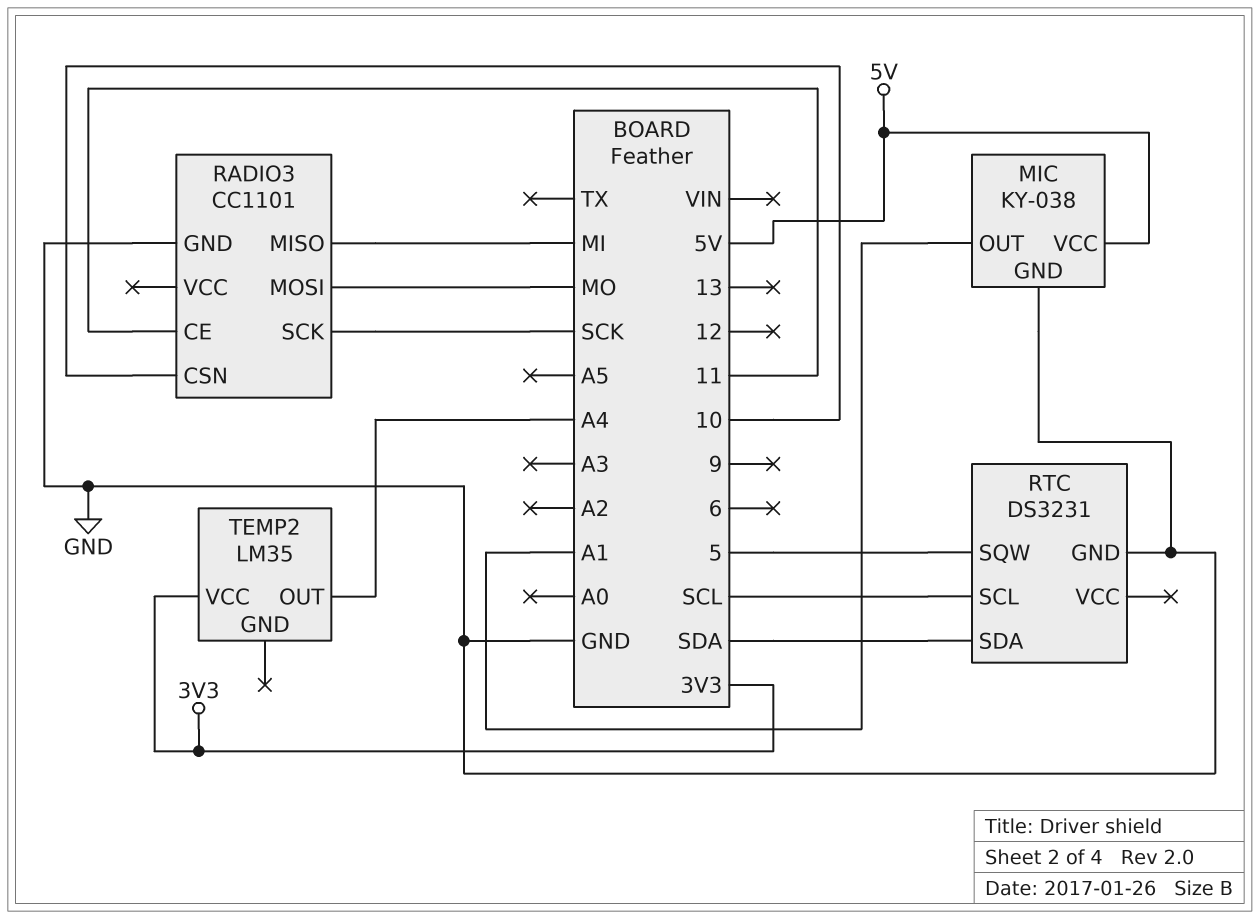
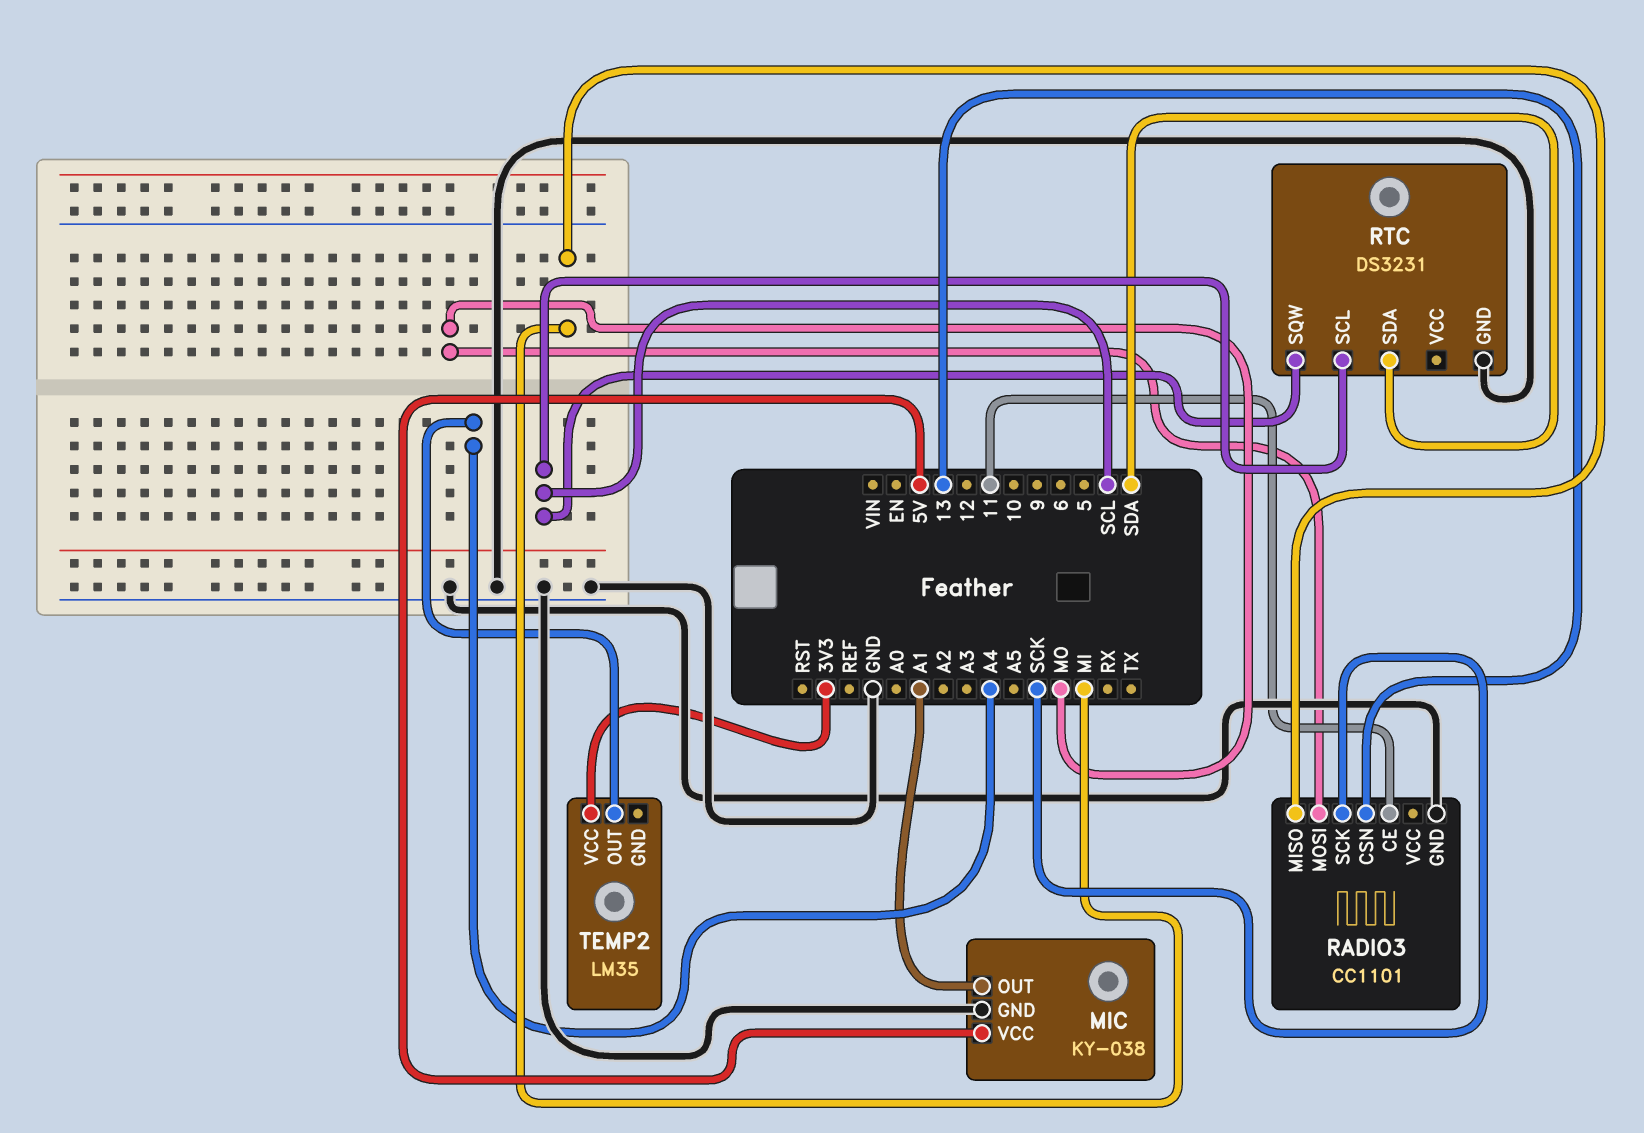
RADIO3 pin CSN: 10 -> 13
RTC pin SQW: 5 -> SCL

